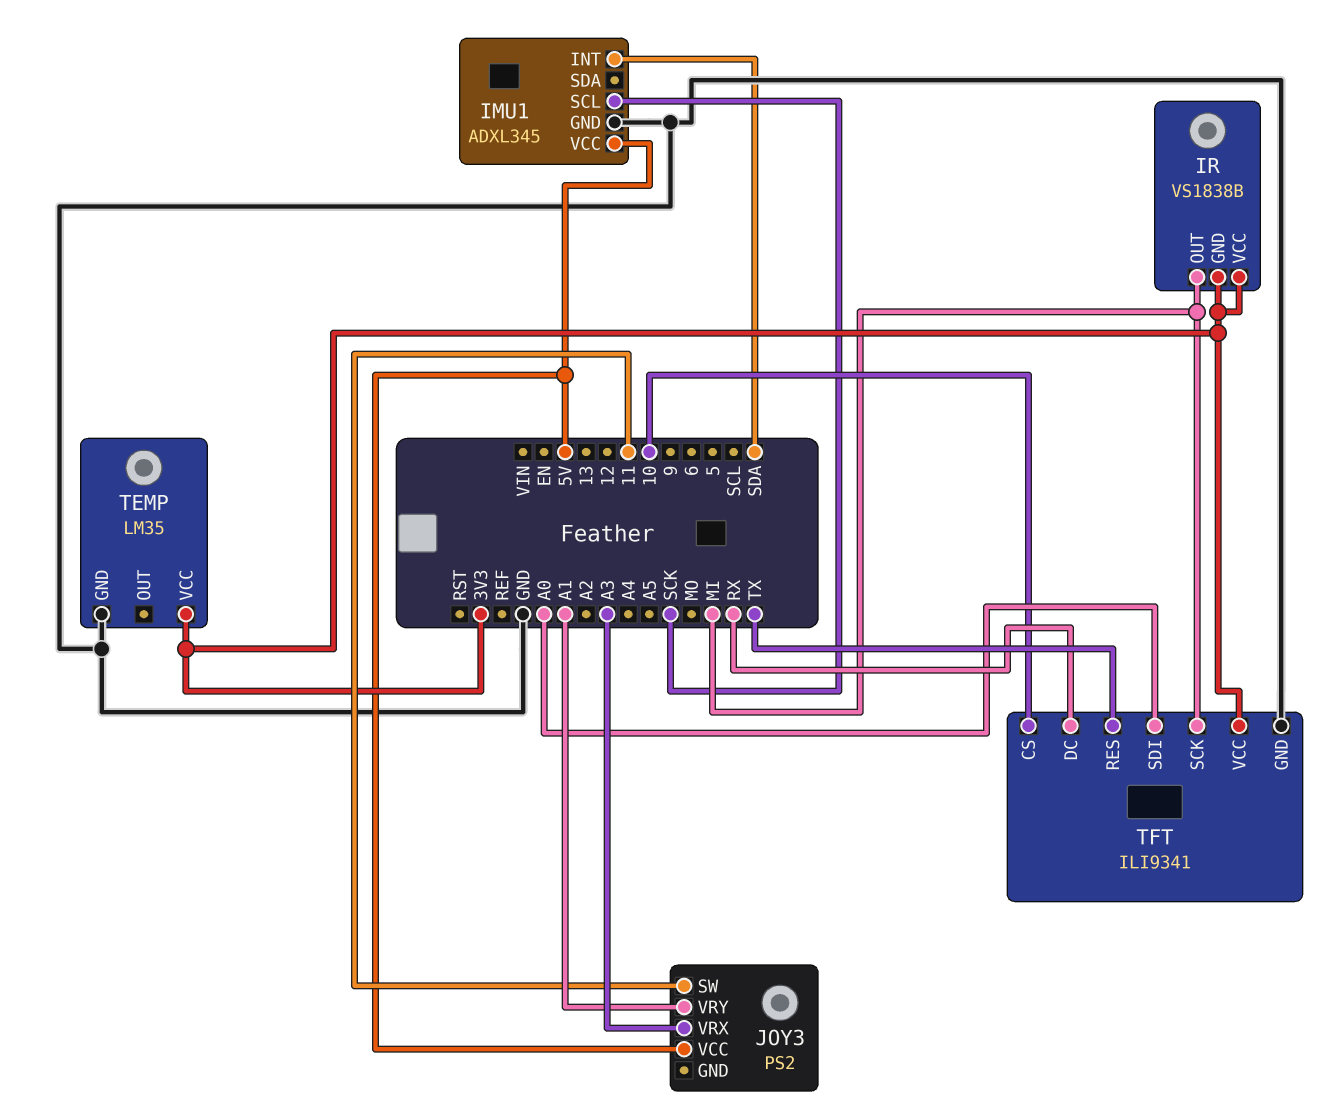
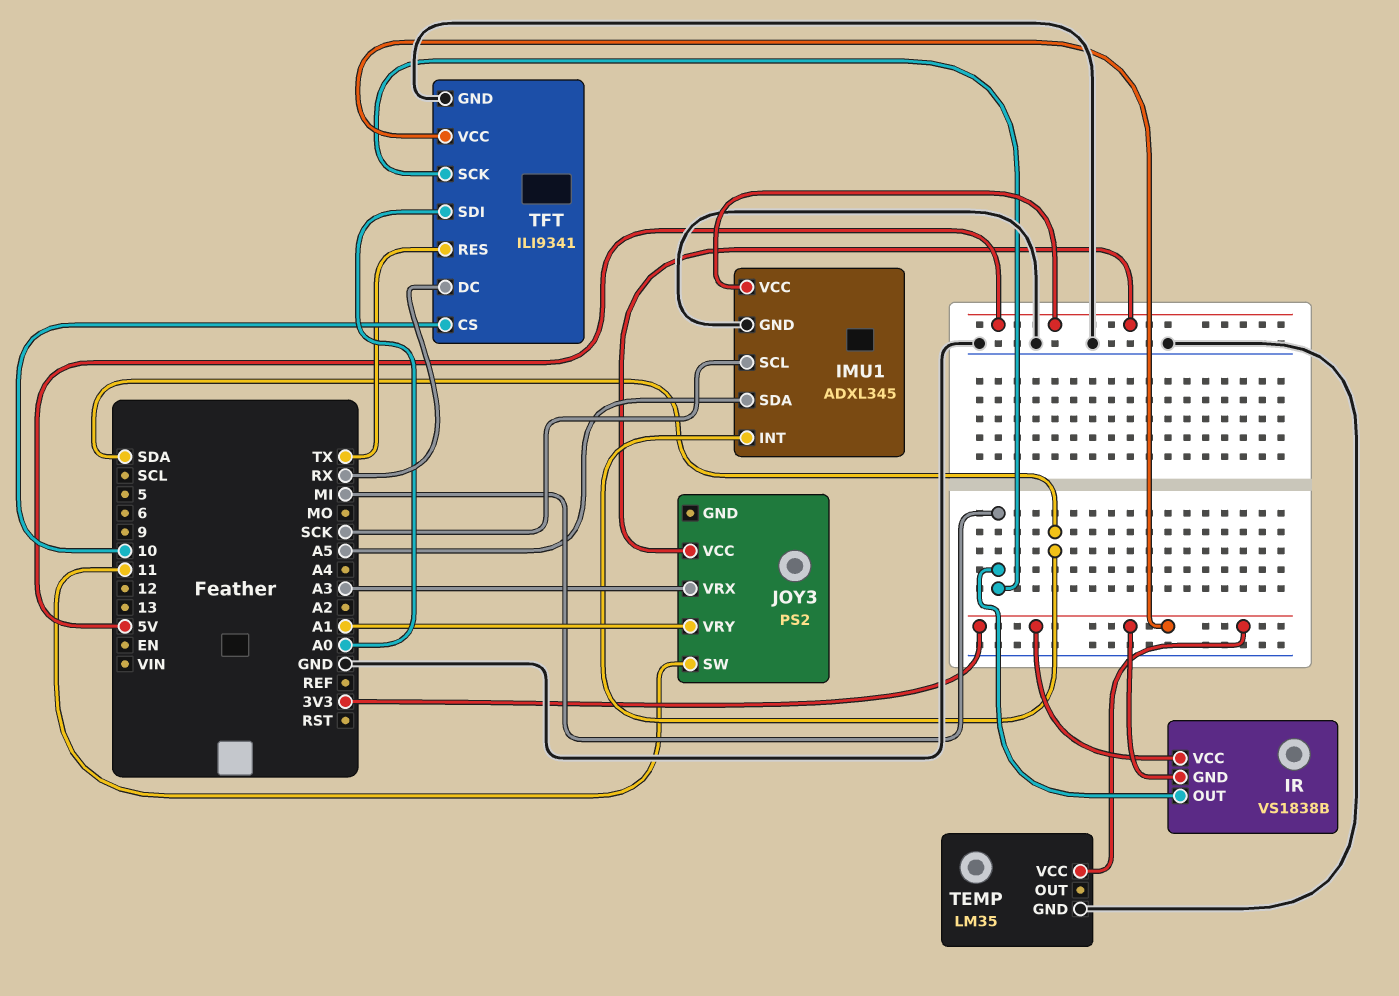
IMU1 pin SDA: none -> A5

